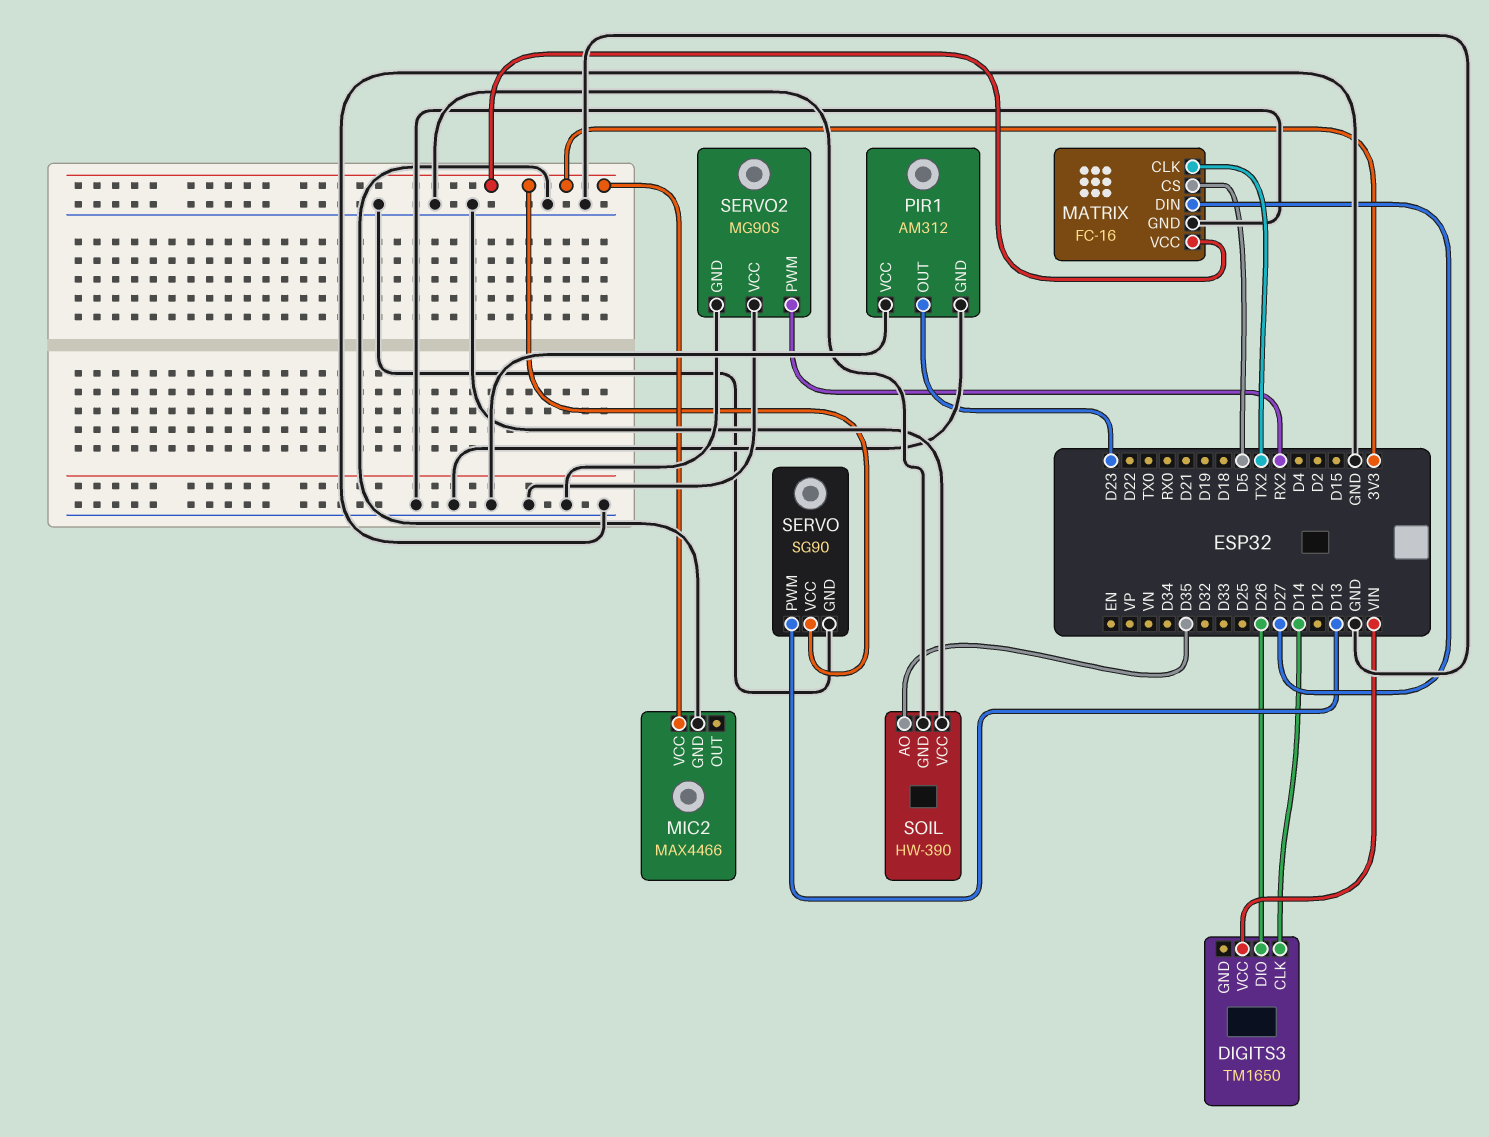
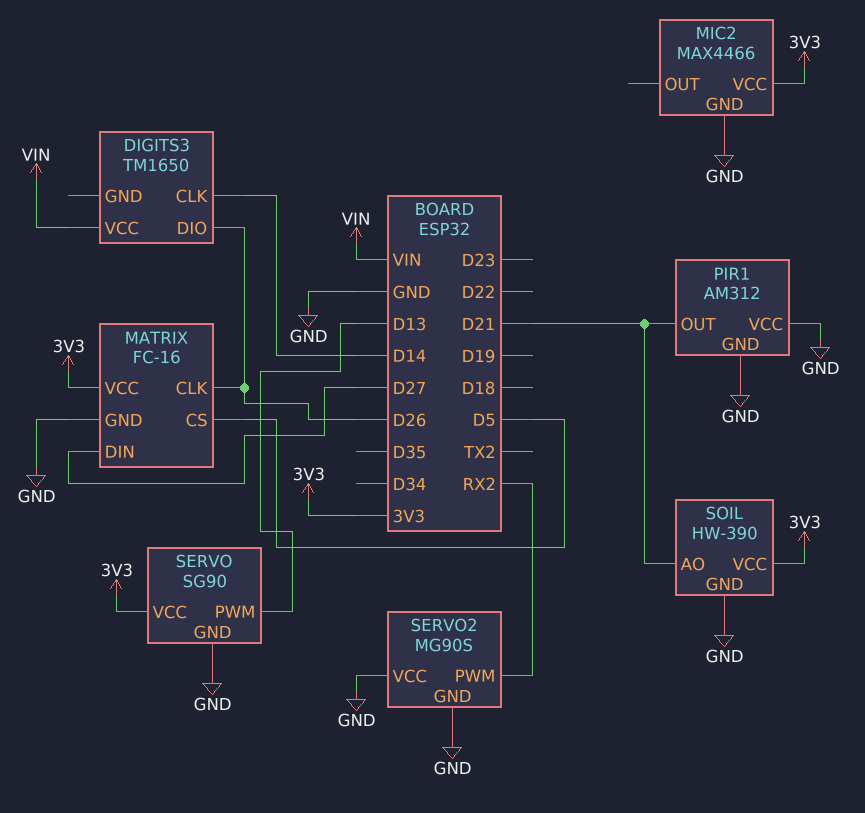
MATRIX pin CLK: TX2 -> D26
PIR1 pin OUT: D23 -> D21
SOIL pin AO: D35 -> D21
SOIL pin VCC: GND -> 3V3

